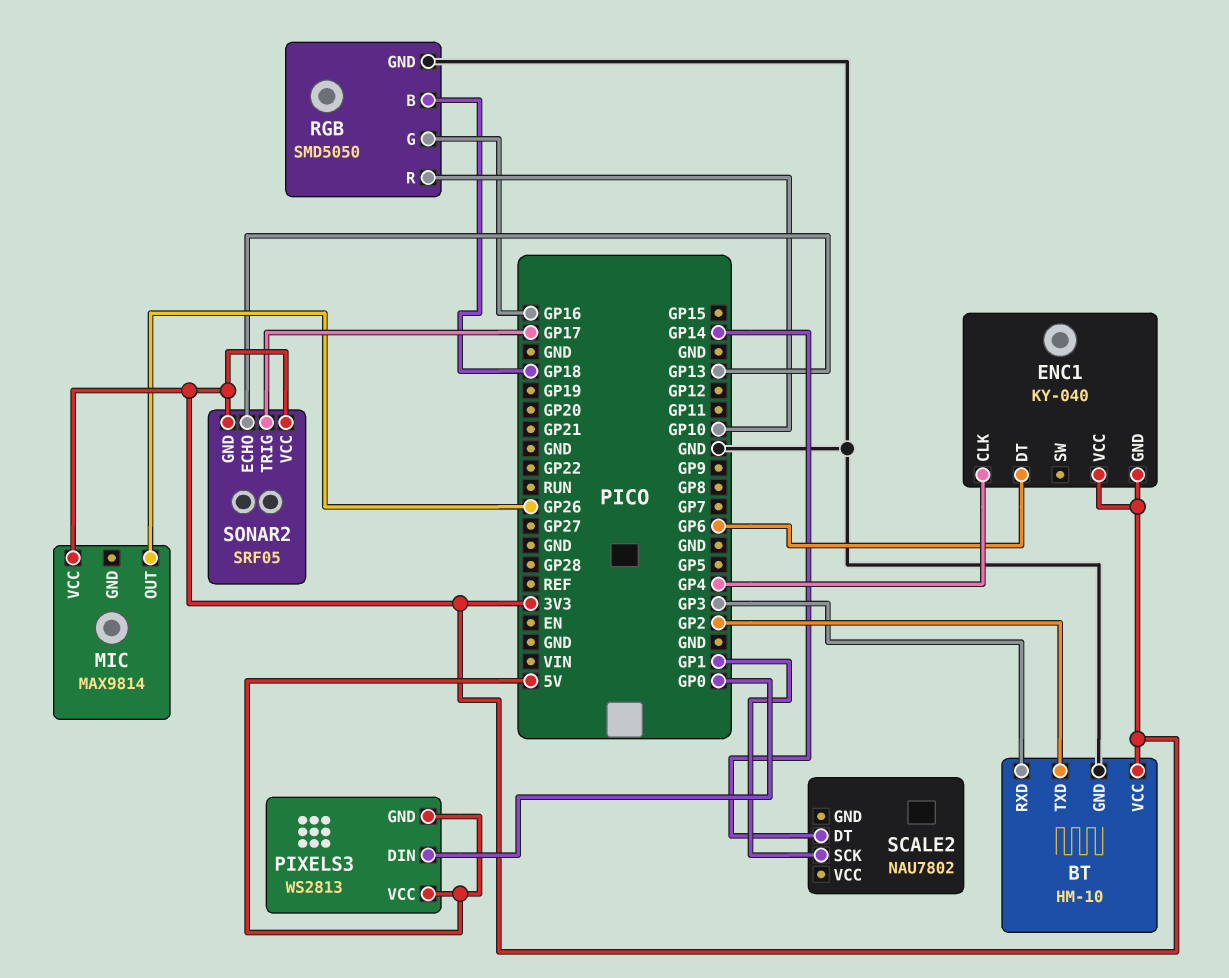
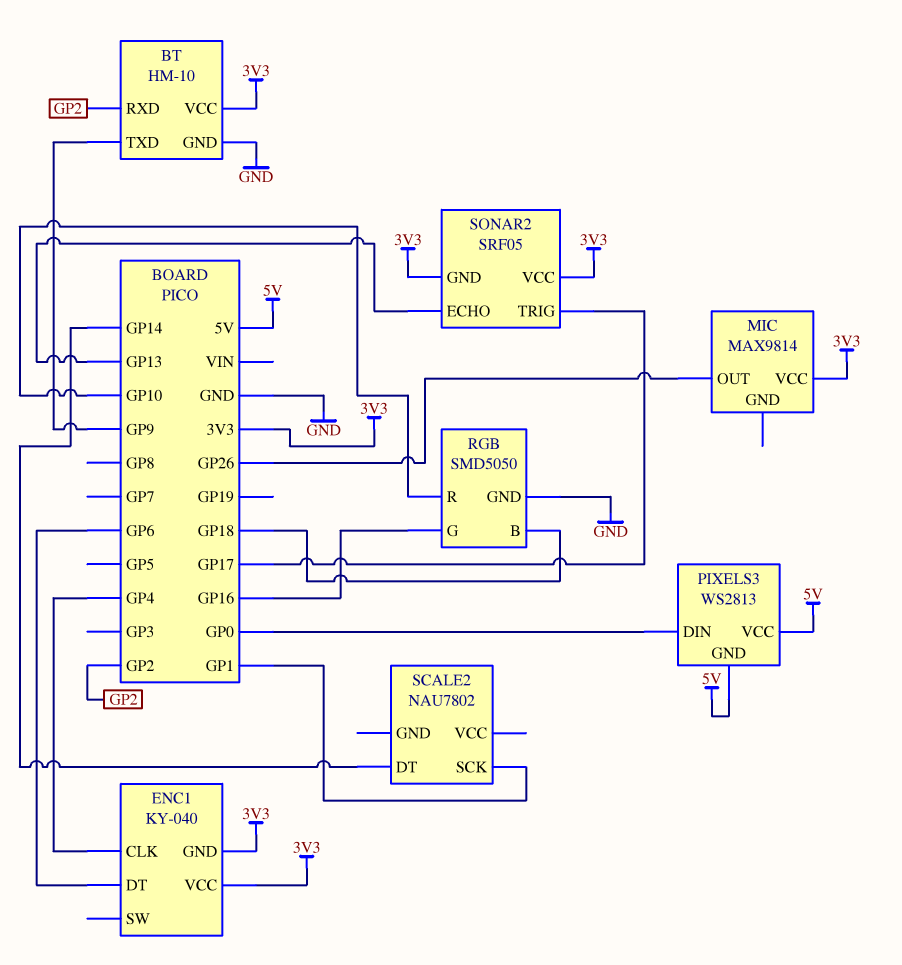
BT pin RXD: GP3 -> GP2
BT pin TXD: GP2 -> GP9

